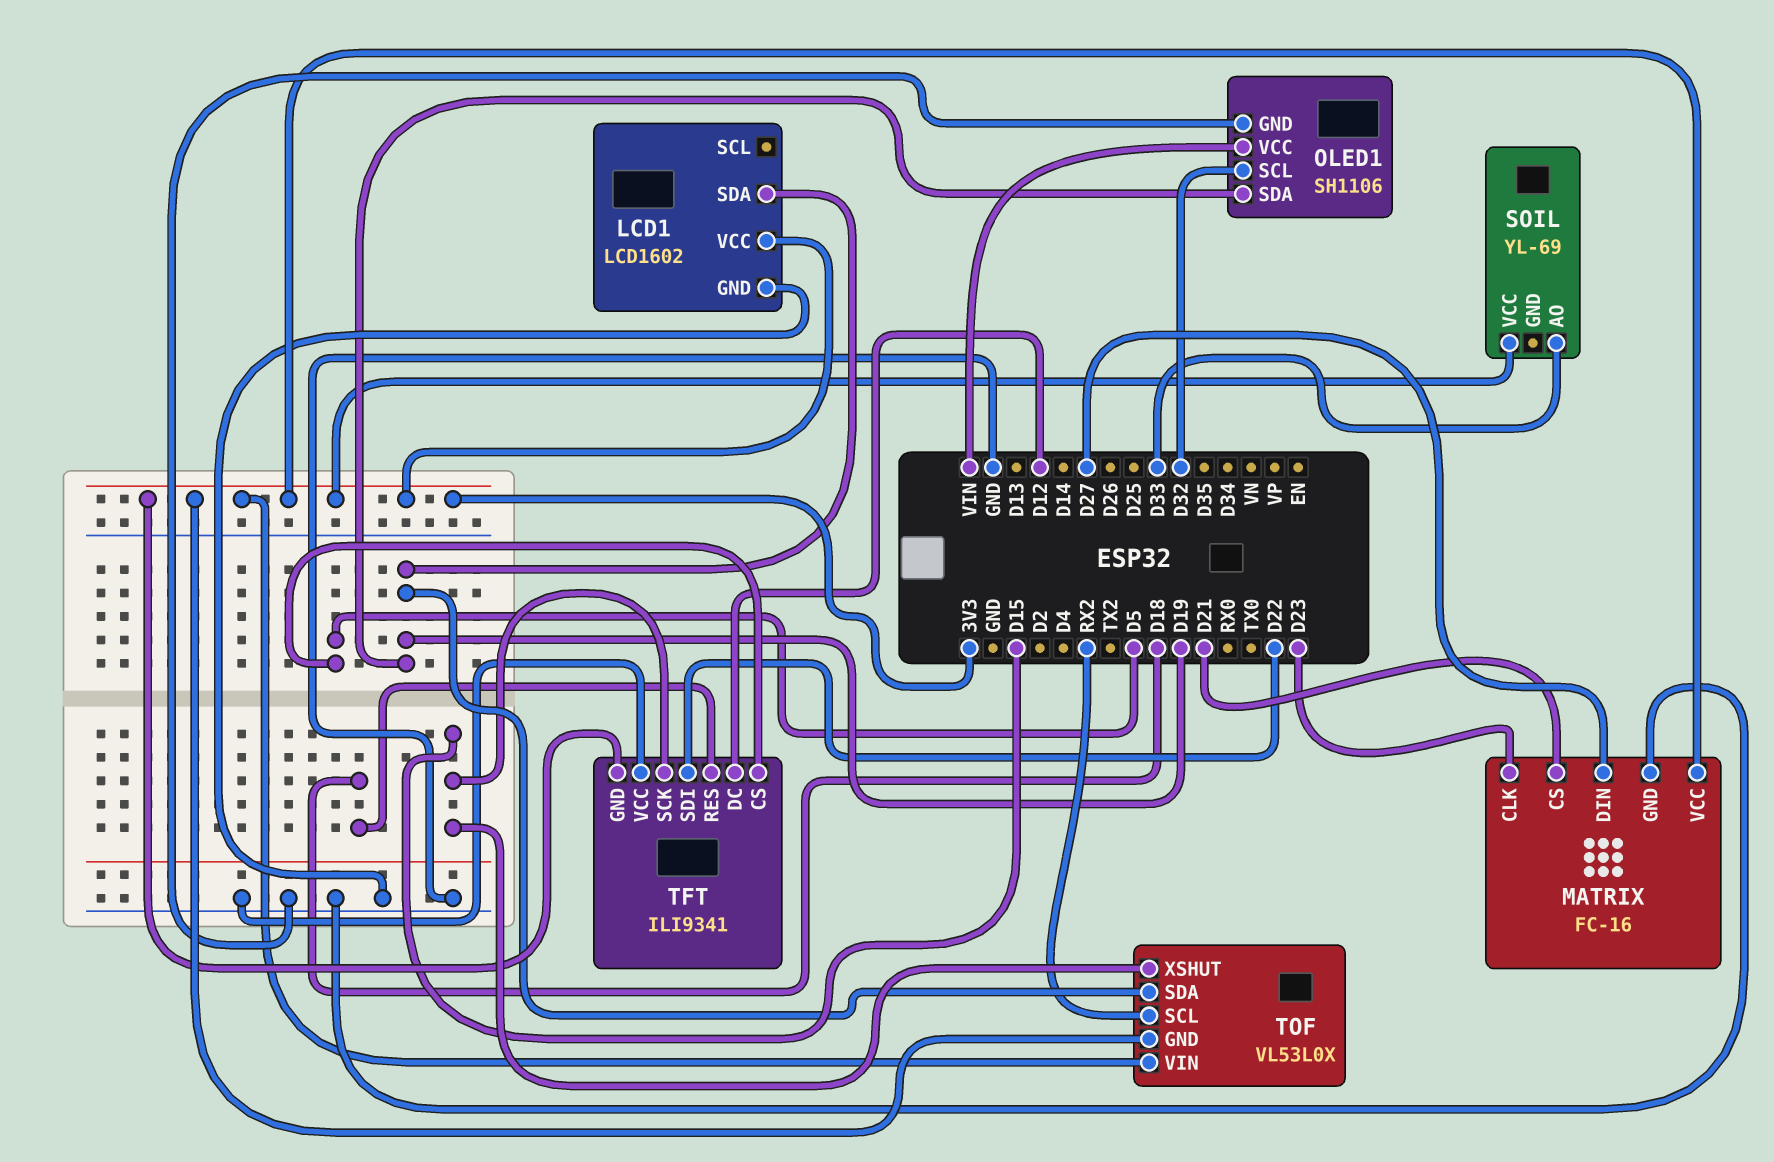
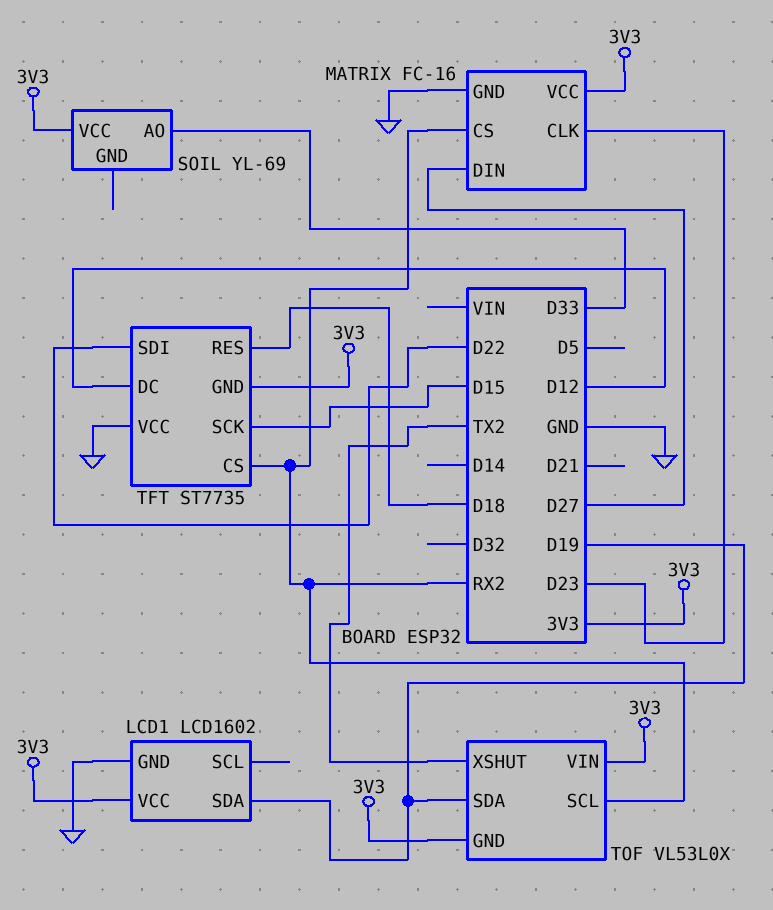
MATRIX pin CS: D21 -> RX2
OLED1: SH1106 -> none
OLED1 pin GND: GND -> none
OLED1 pin SCL: D32 -> none
OLED1 pin SDA: D19 -> none
OLED1 pin VCC: VIN -> none
TFT: ILI9341 -> ST7735
TFT pin CS: D5 -> RX2
TOF pin XSHUT: D15 -> TX2

